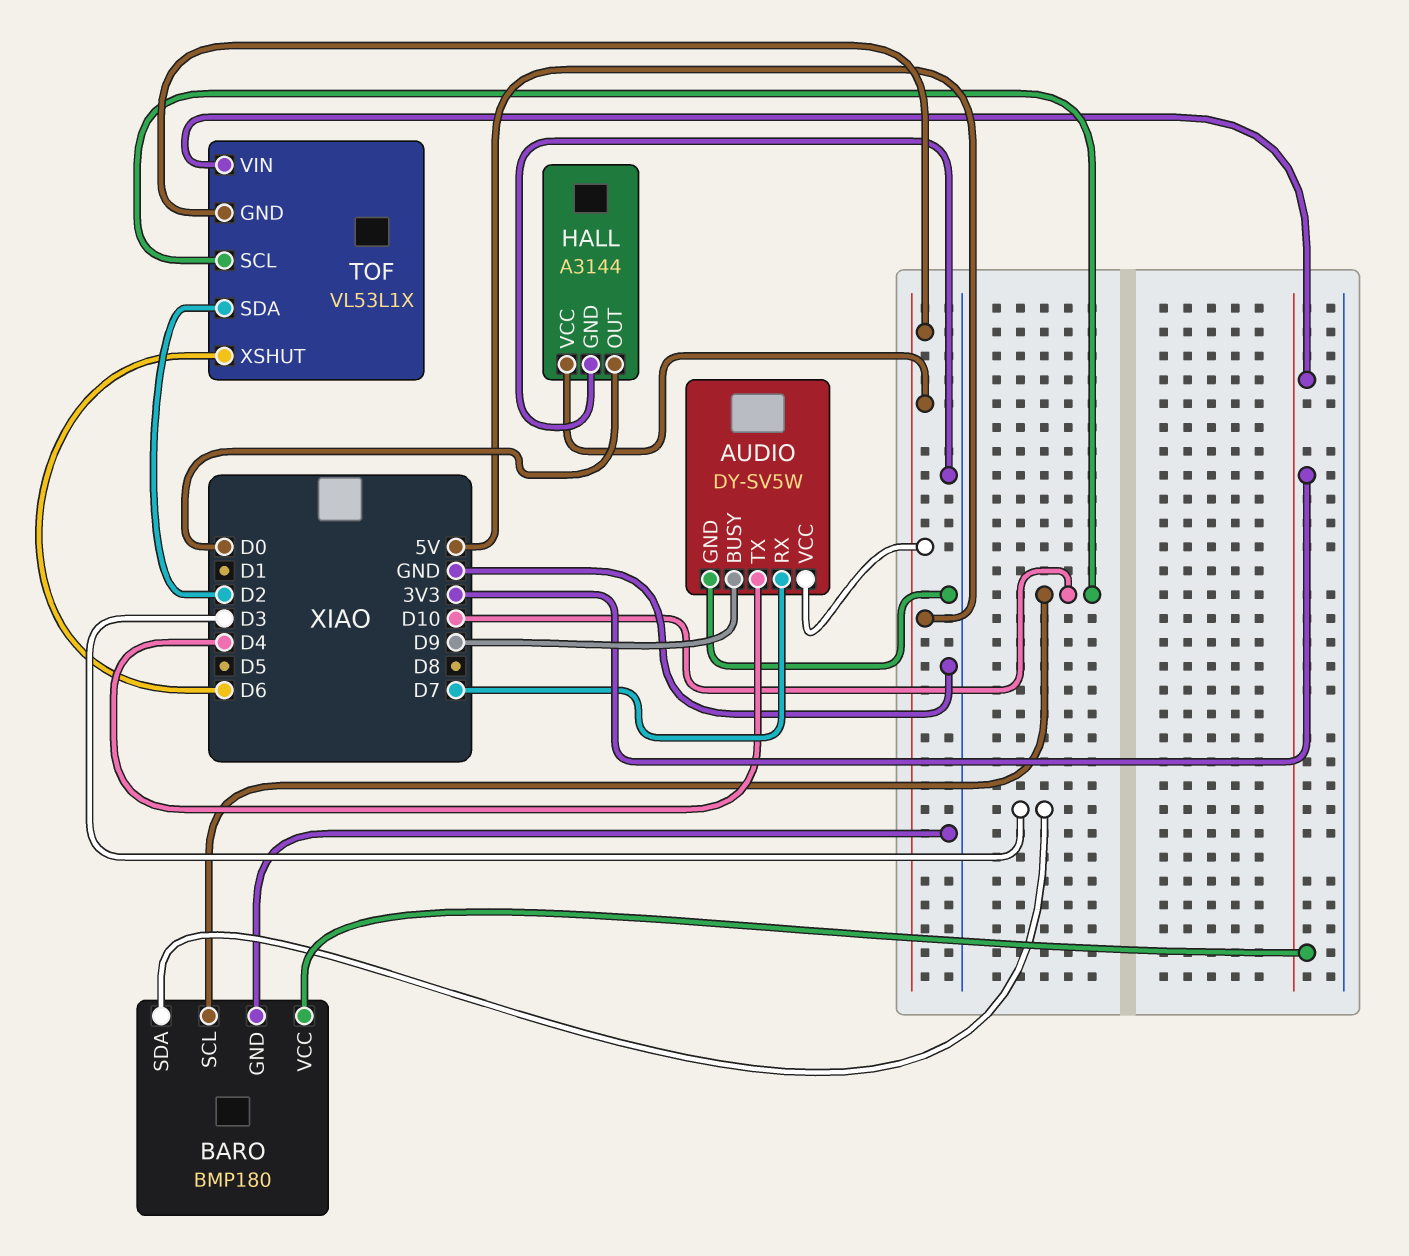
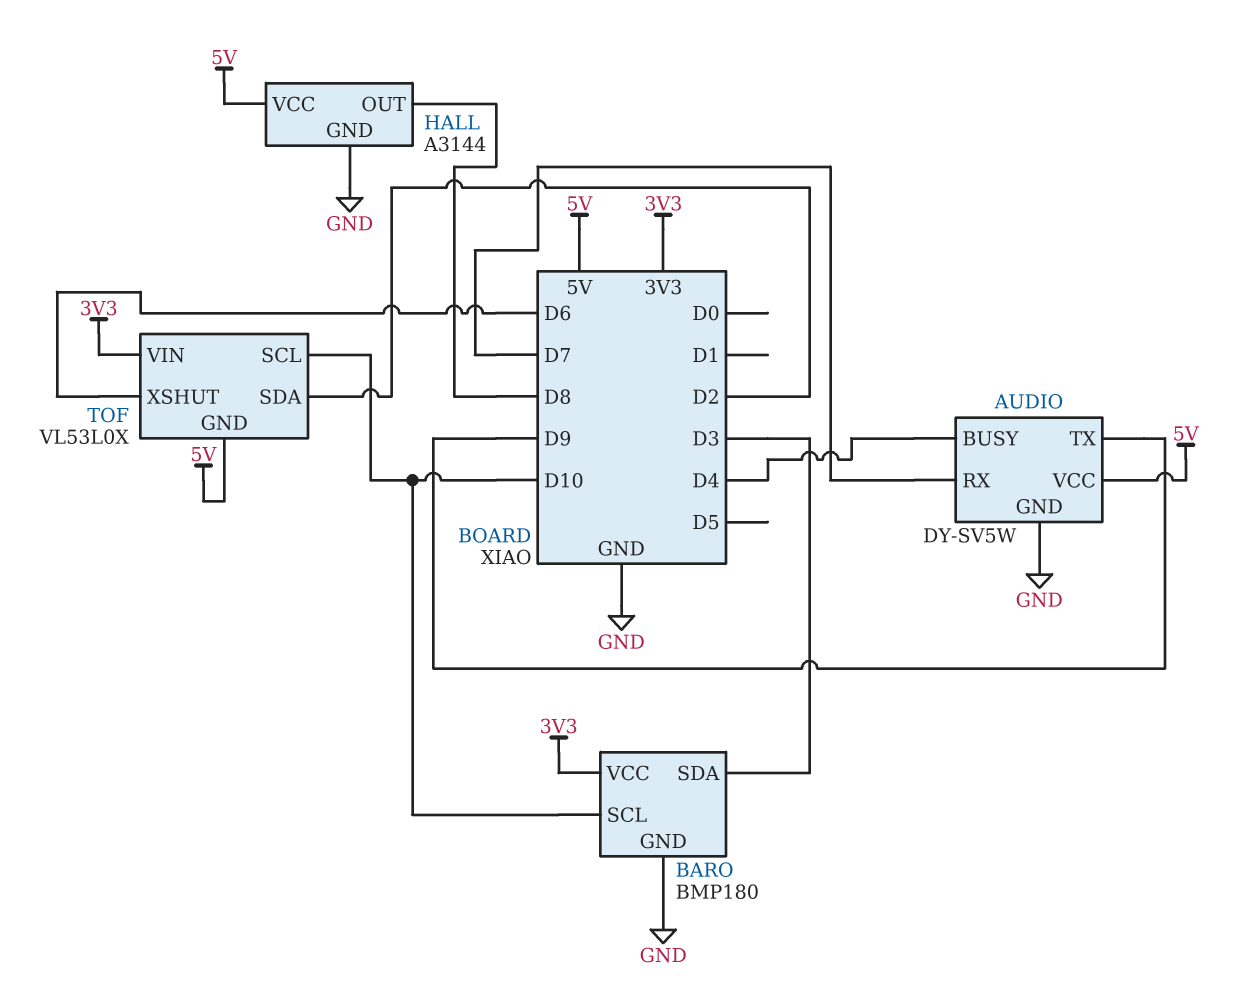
AUDIO pin BUSY: D9 -> D4
AUDIO pin TX: D4 -> D9
HALL pin OUT: D0 -> D8
TOF: VL53L1X -> VL53L0X

